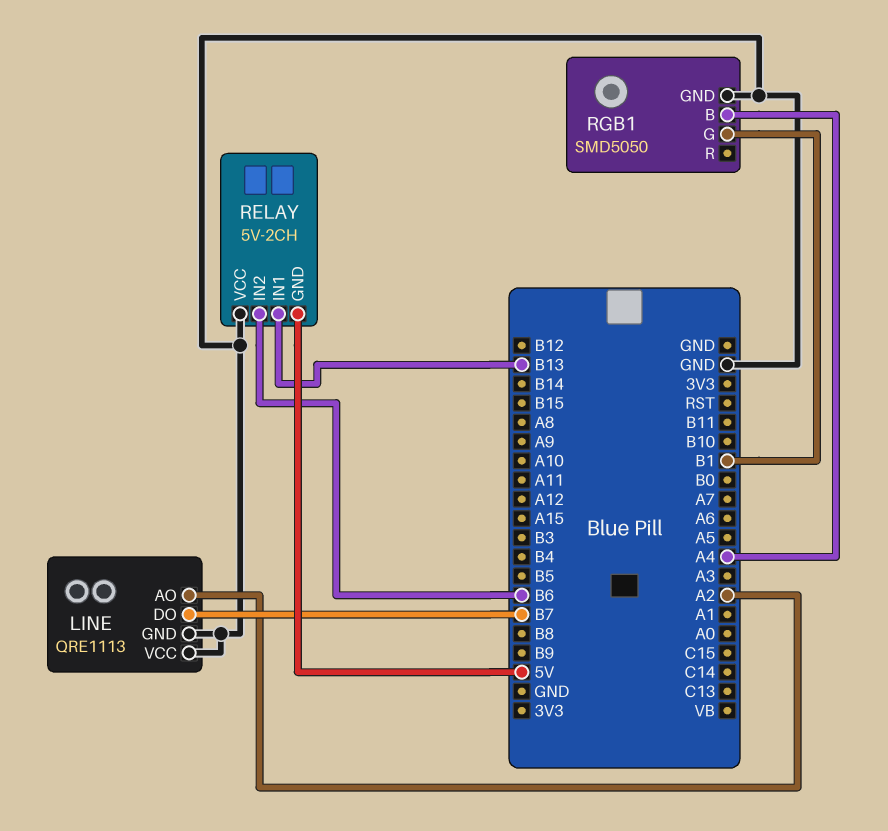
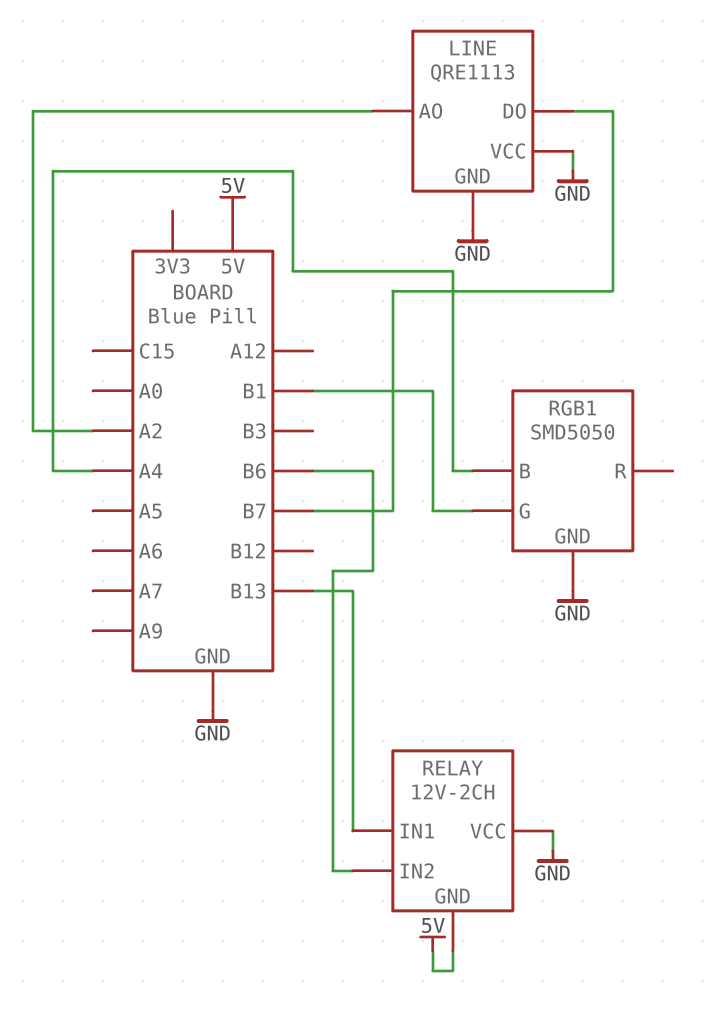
RELAY: 5V-2CH -> 12V-2CH

